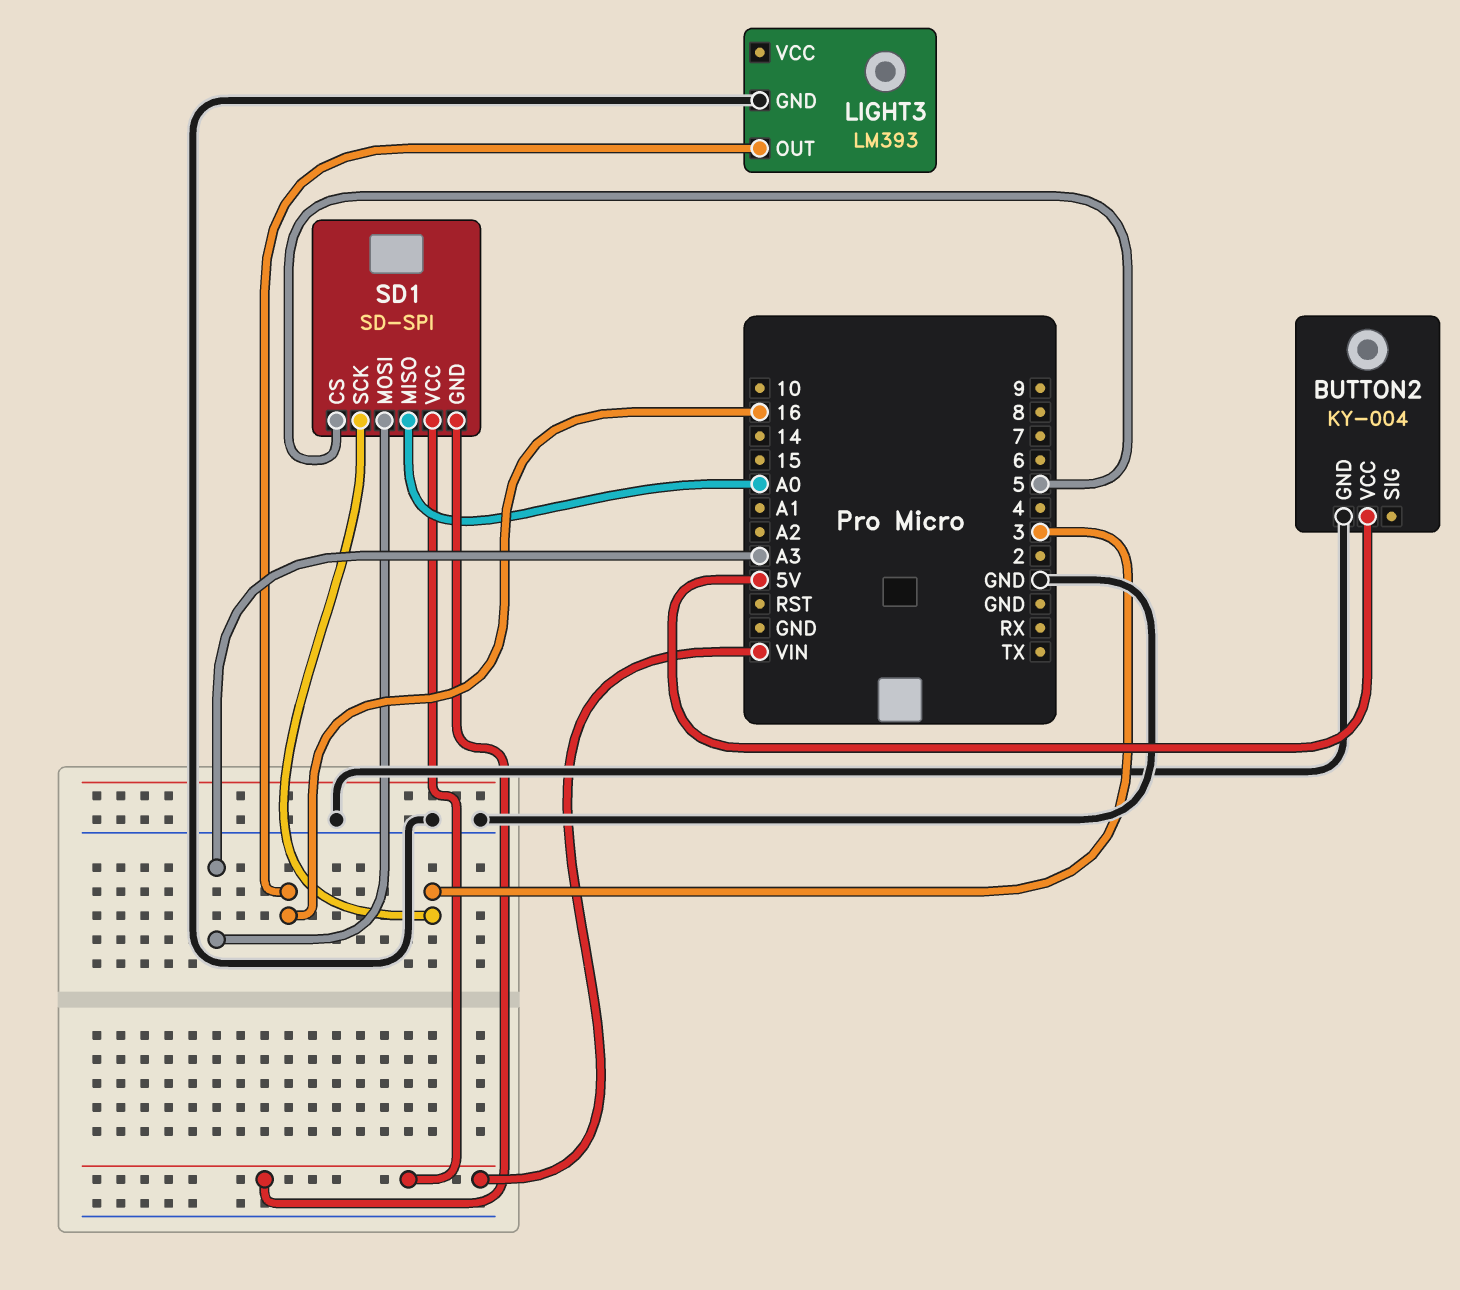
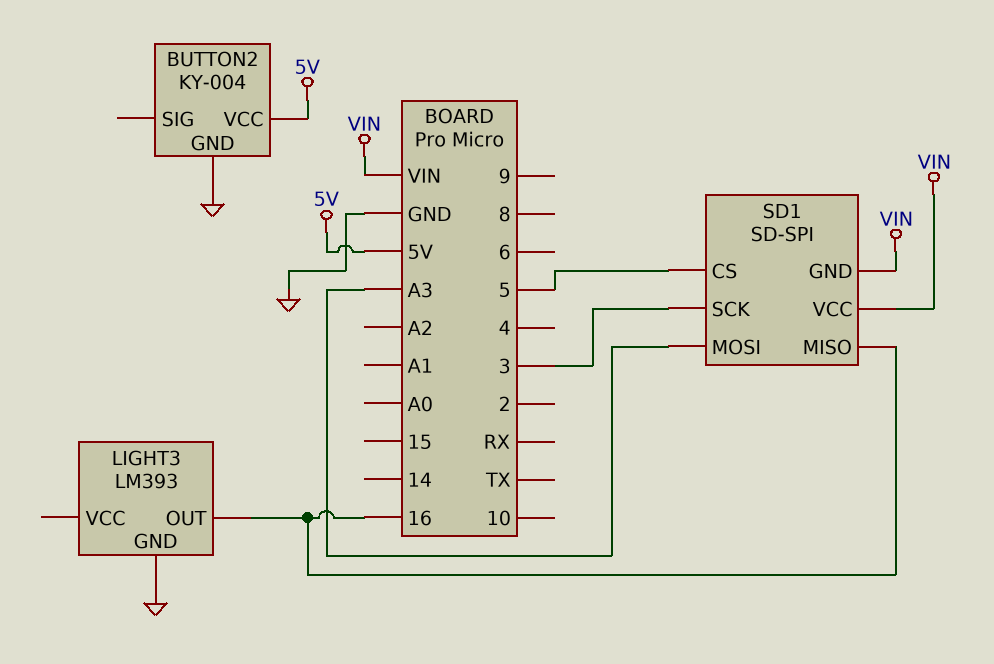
SD1 pin MISO: A0 -> 16

